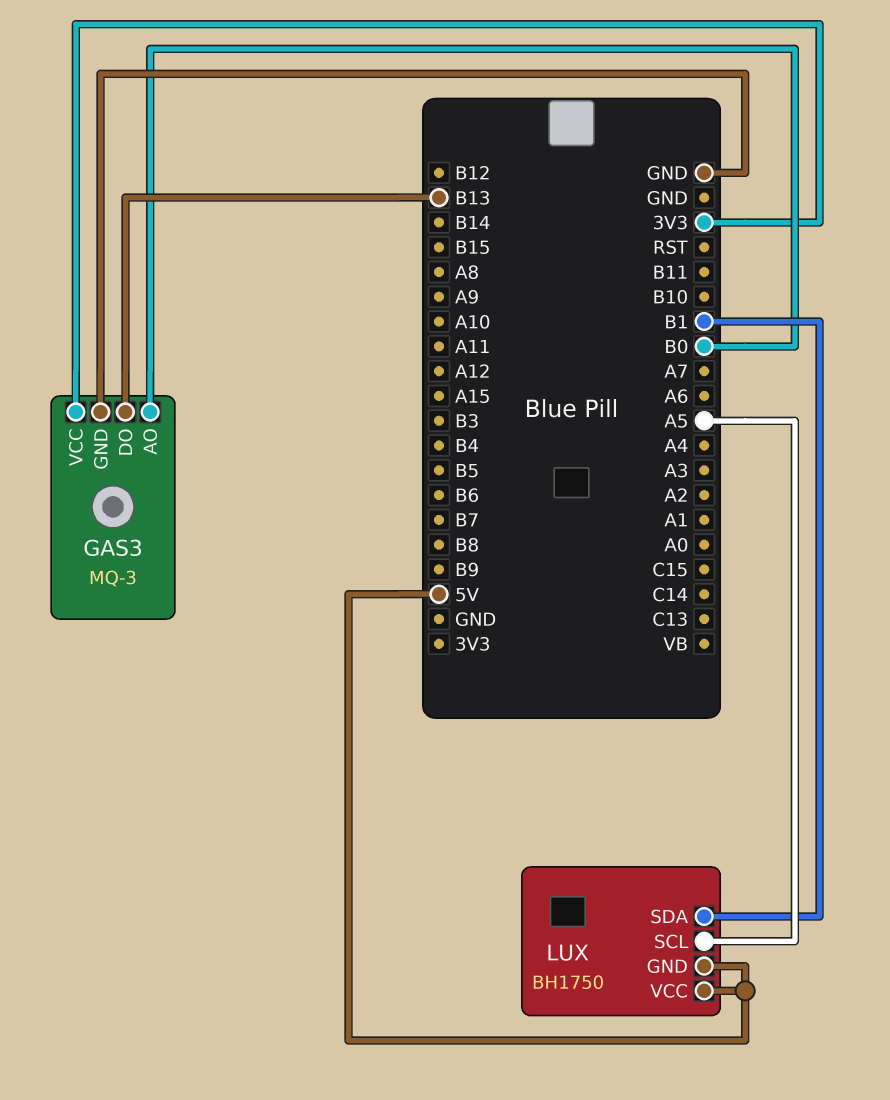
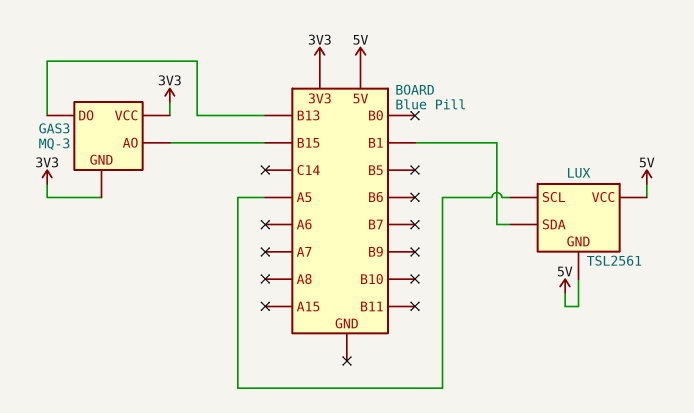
GAS3 pin AO: B0 -> B15
GAS3 pin GND: GND -> 3V3
LUX: BH1750 -> TSL2561

